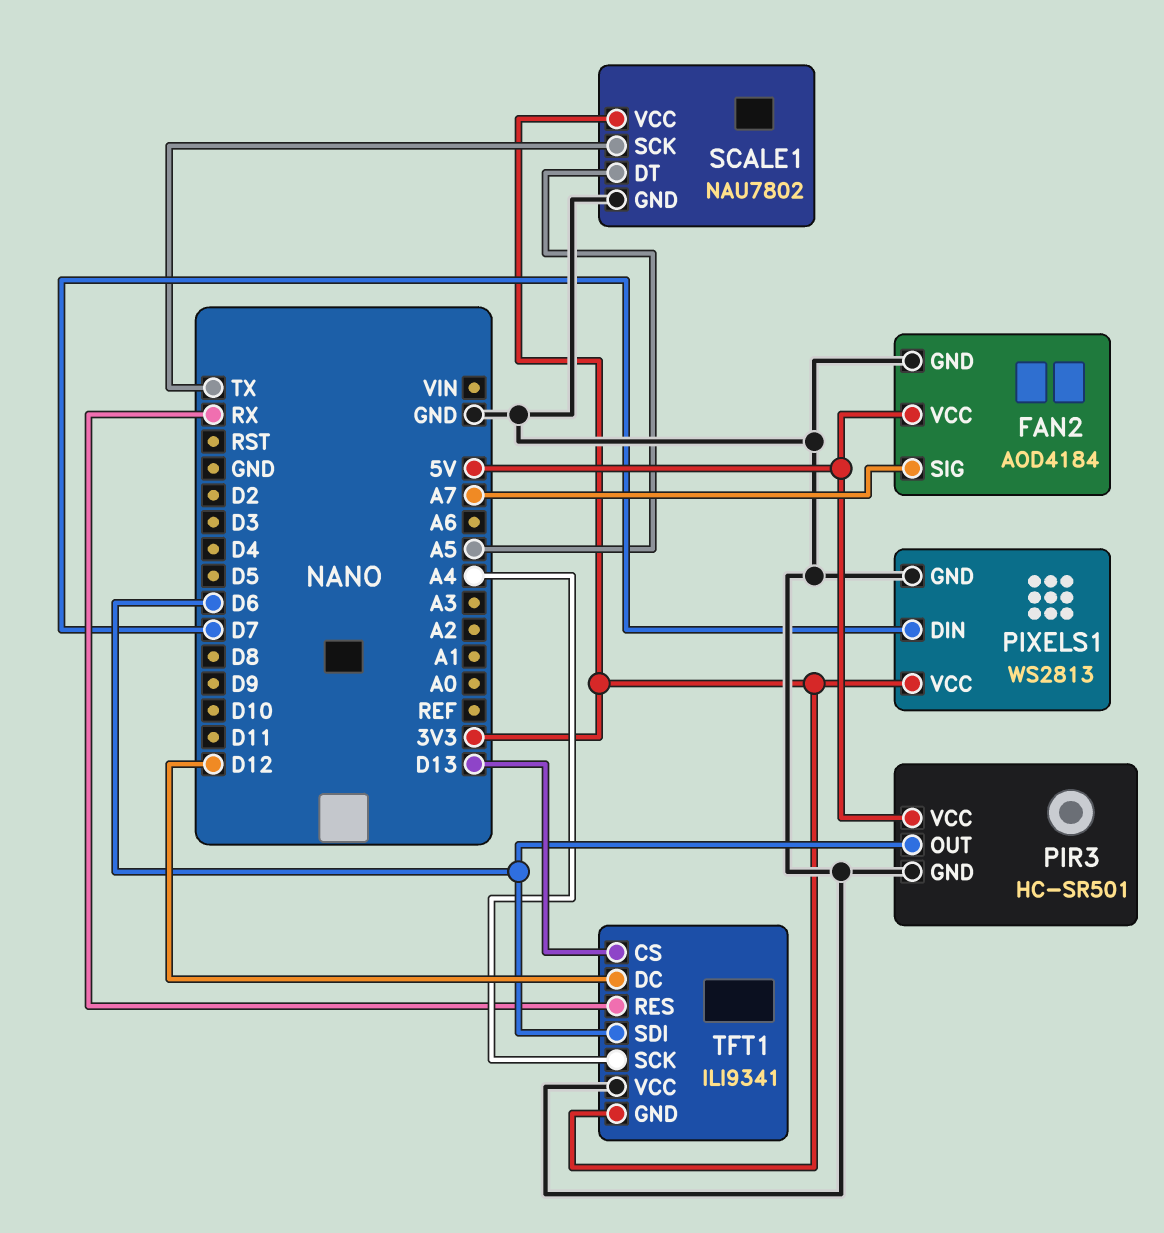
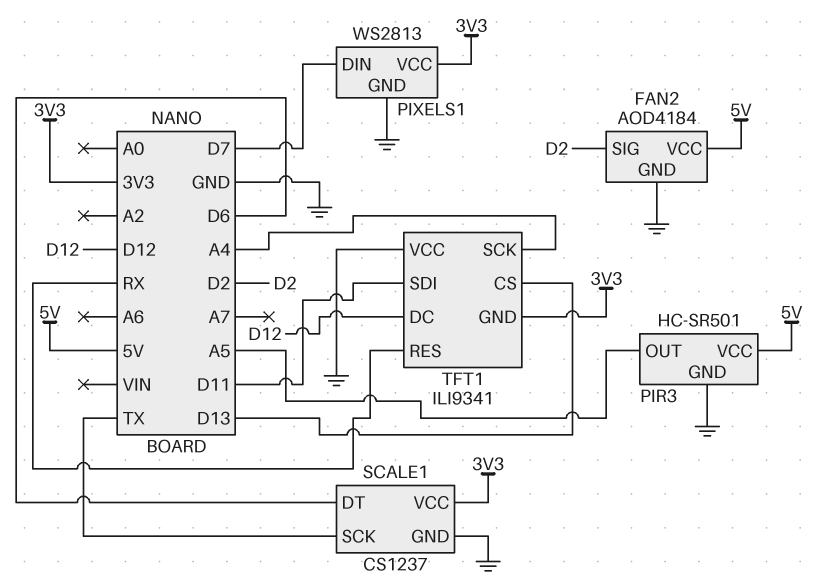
FAN2 pin SIG: A7 -> D2
PIR3 pin OUT: D6 -> A5
SCALE1: NAU7802 -> CS1237
SCALE1 pin DT: A5 -> D6
TFT1 pin SDI: D6 -> D11

